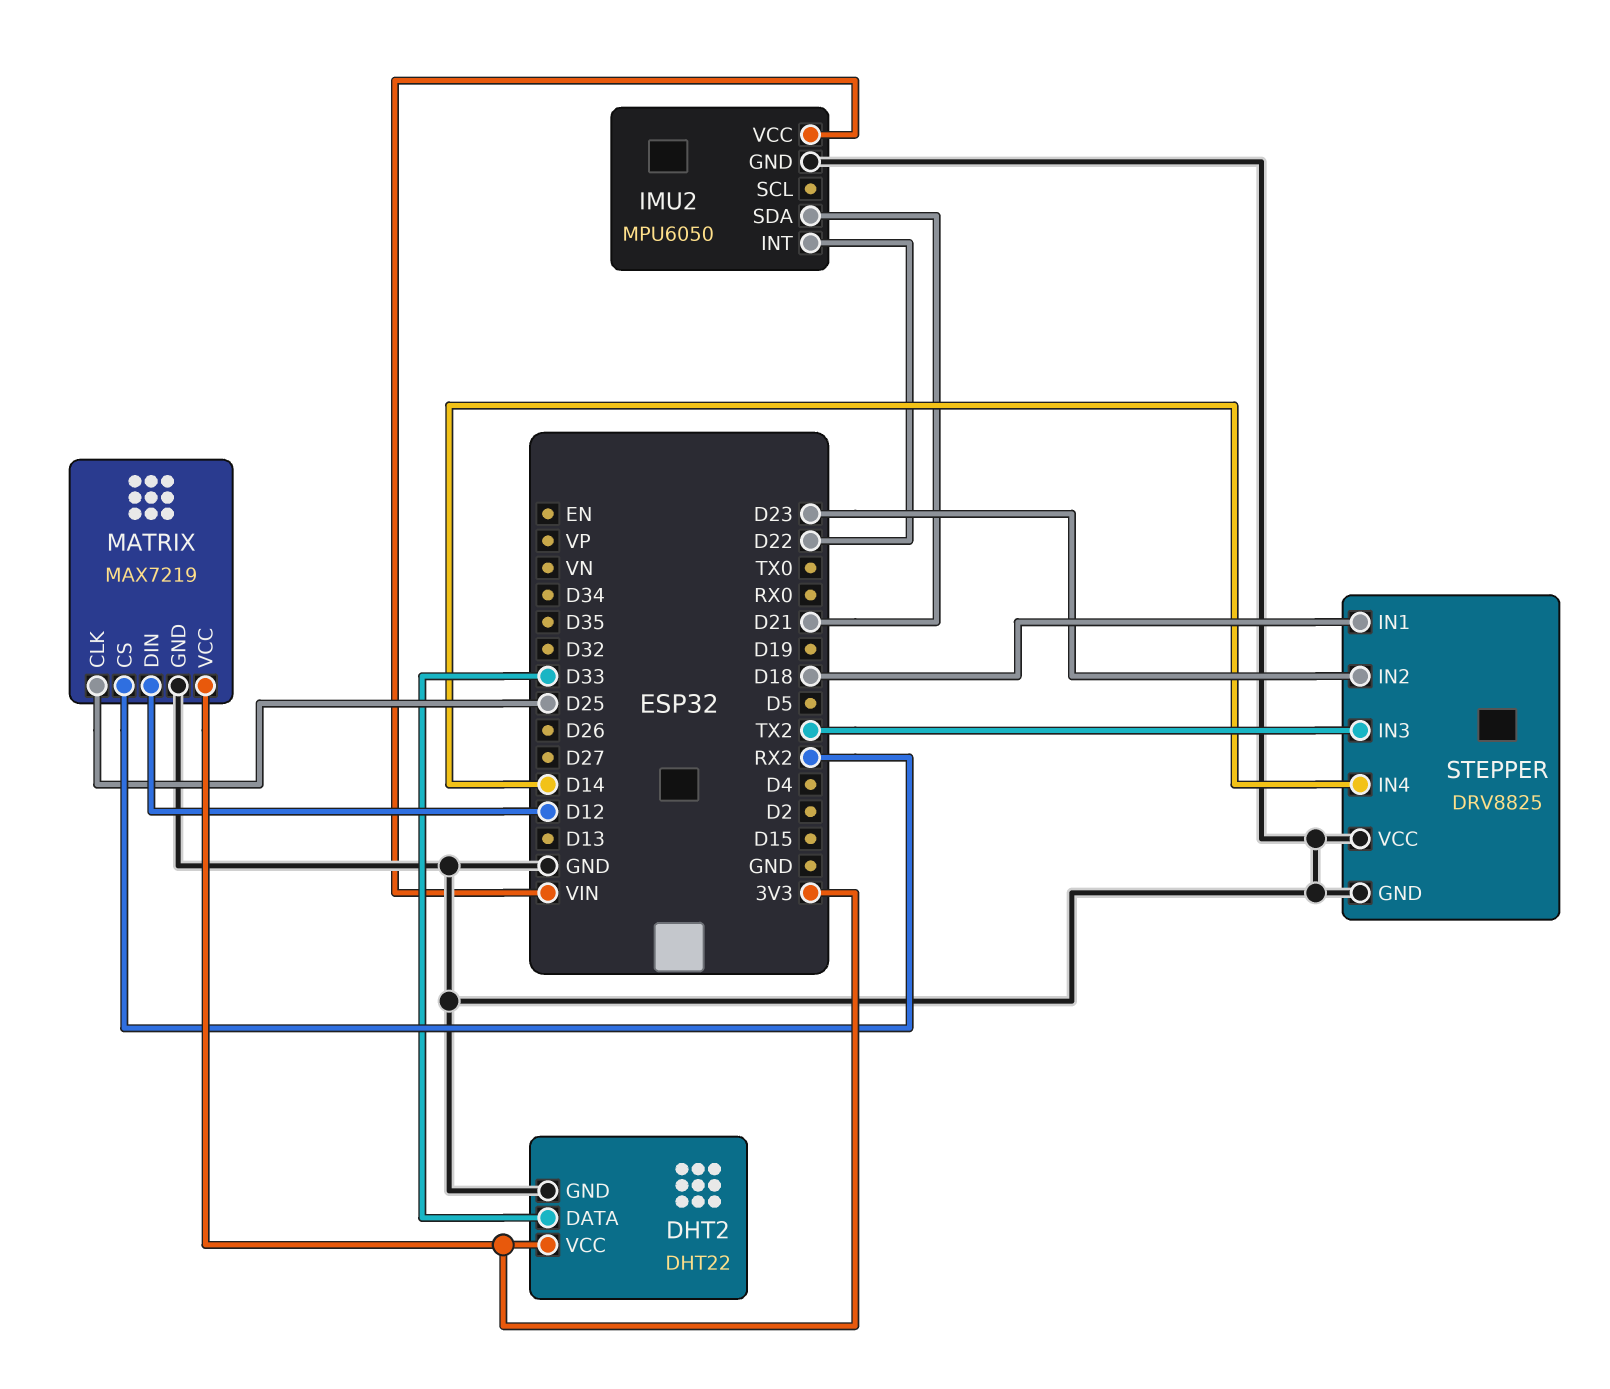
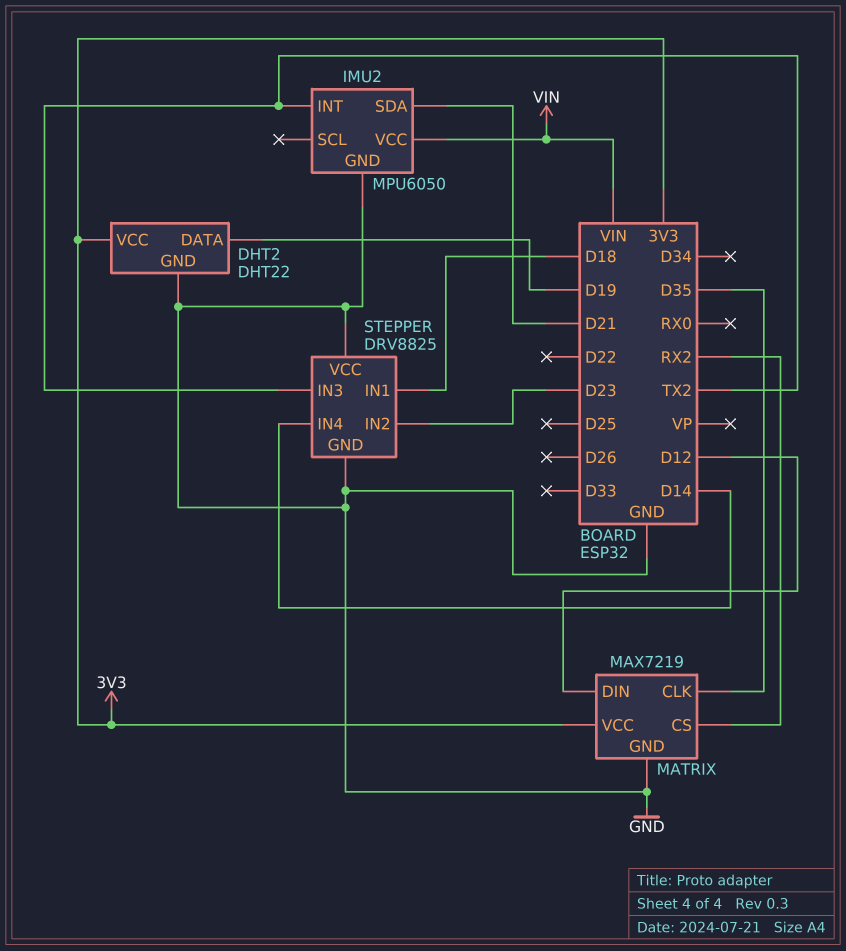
DHT2 pin DATA: D33 -> D19
IMU2 pin INT: D22 -> TX2
MATRIX pin CLK: D25 -> D35

